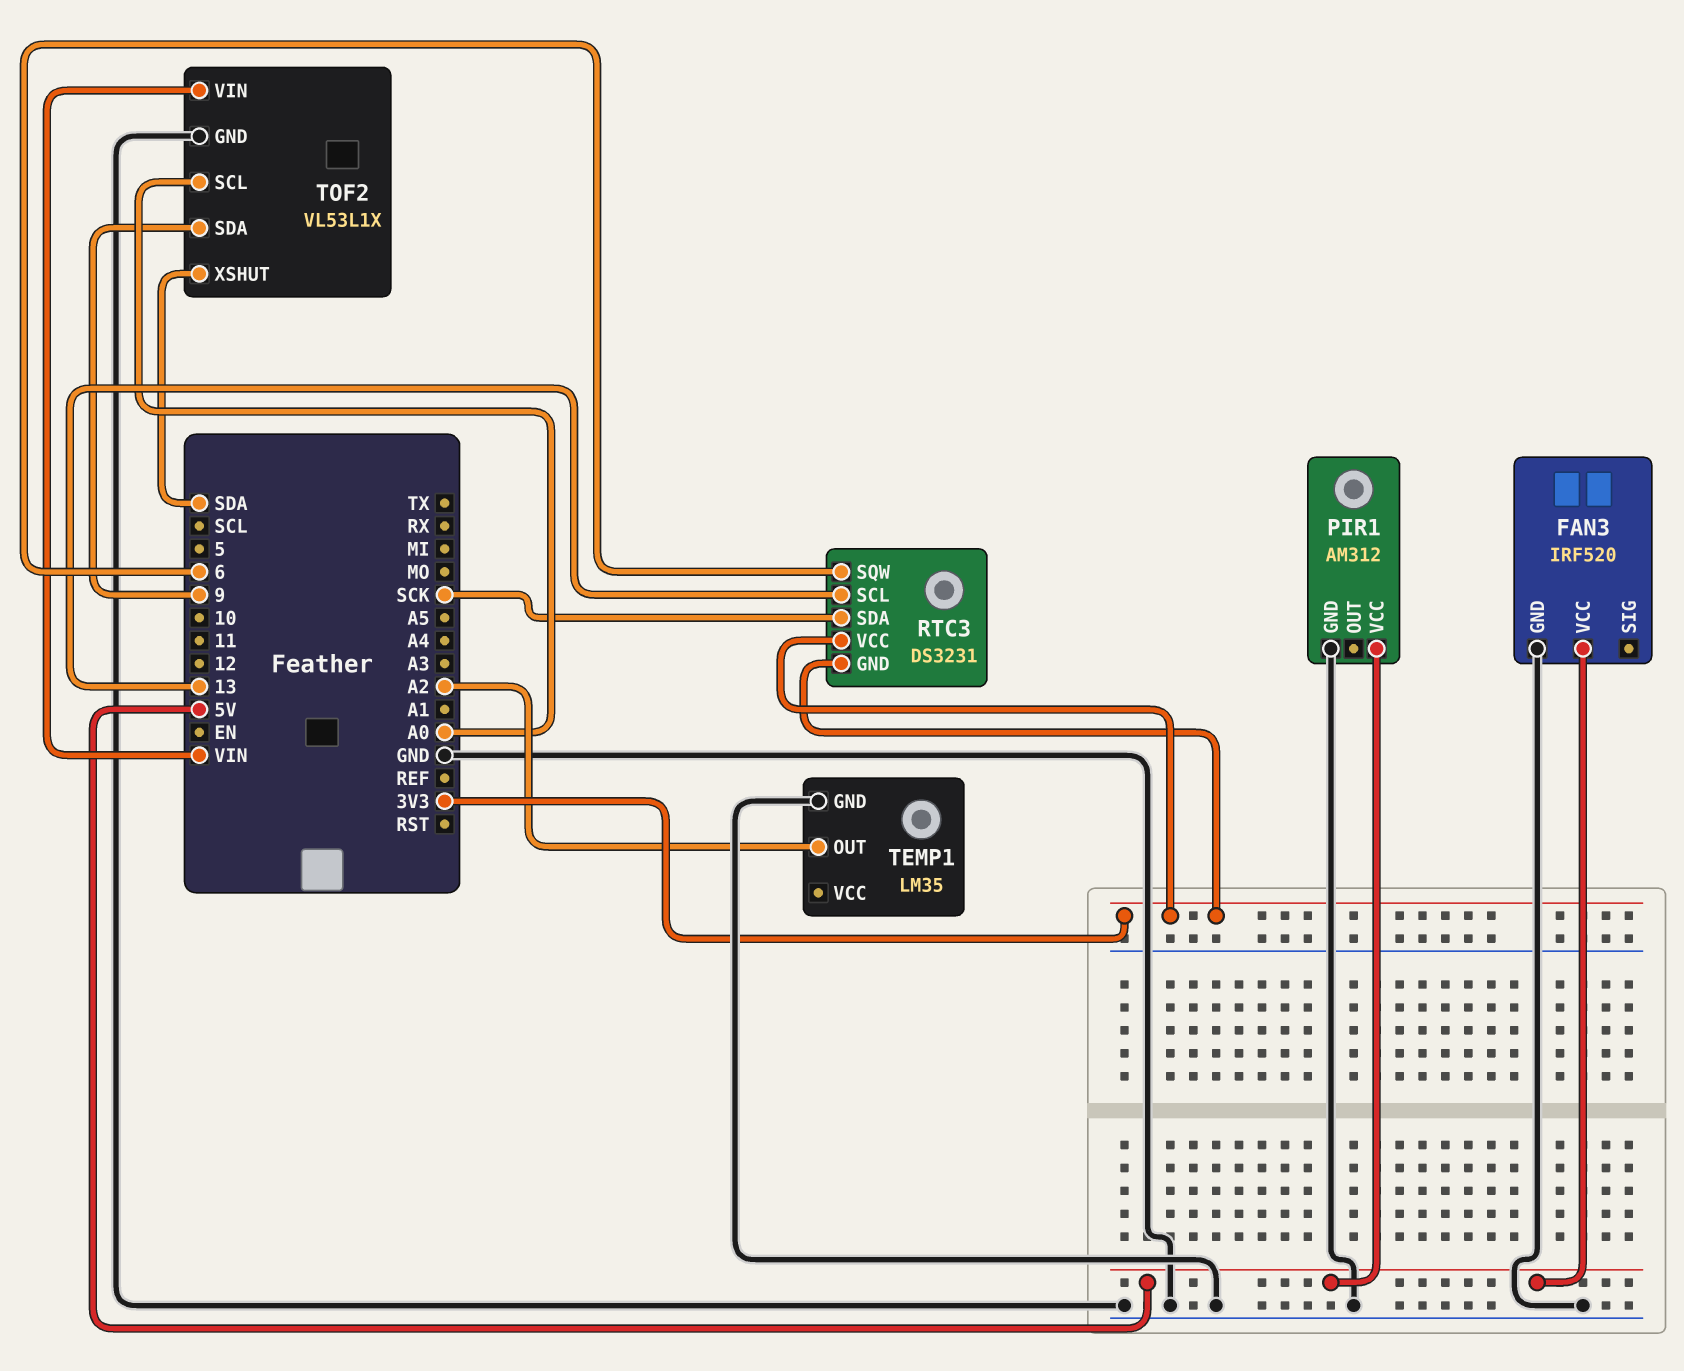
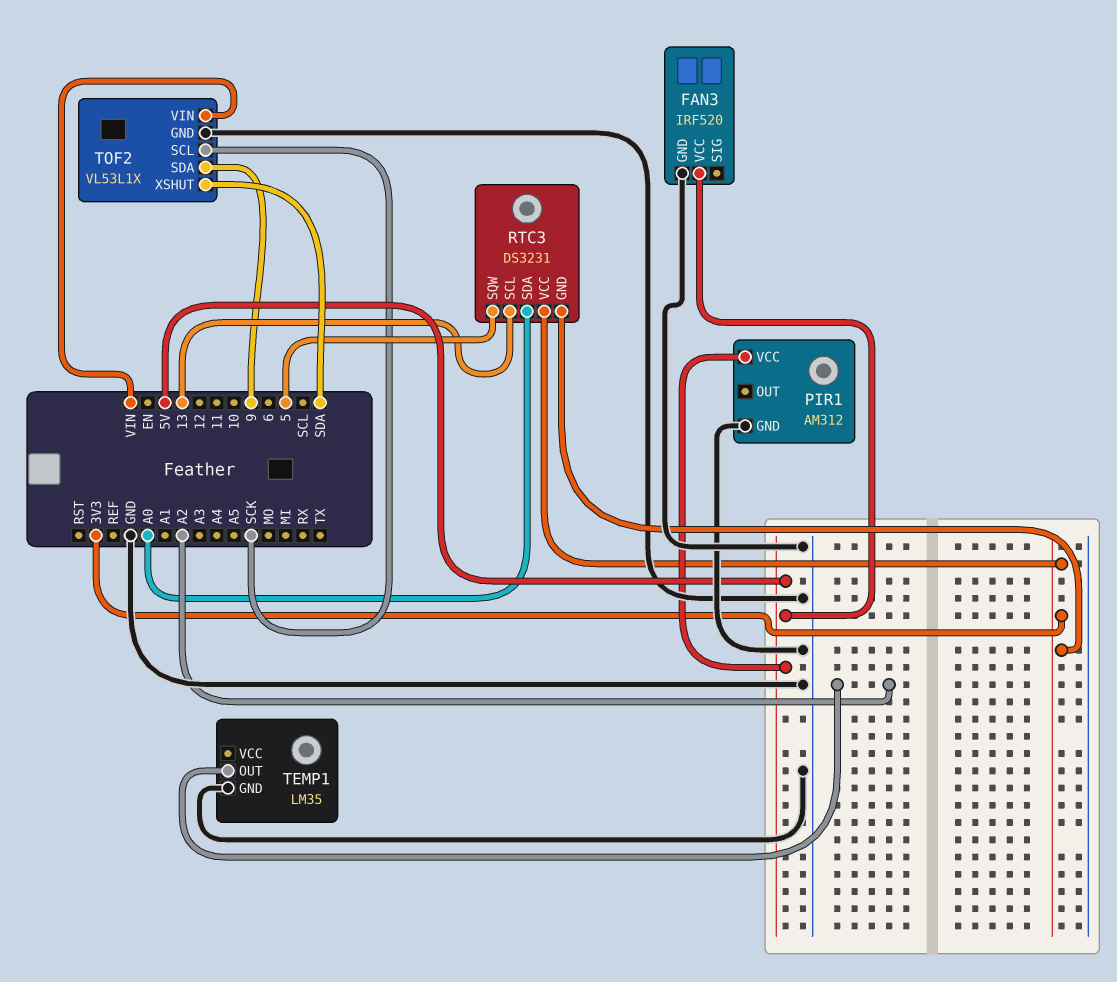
RTC3 pin SDA: SCK -> A0
RTC3 pin SQW: 6 -> 5
TOF2 pin SCL: A0 -> SCK

